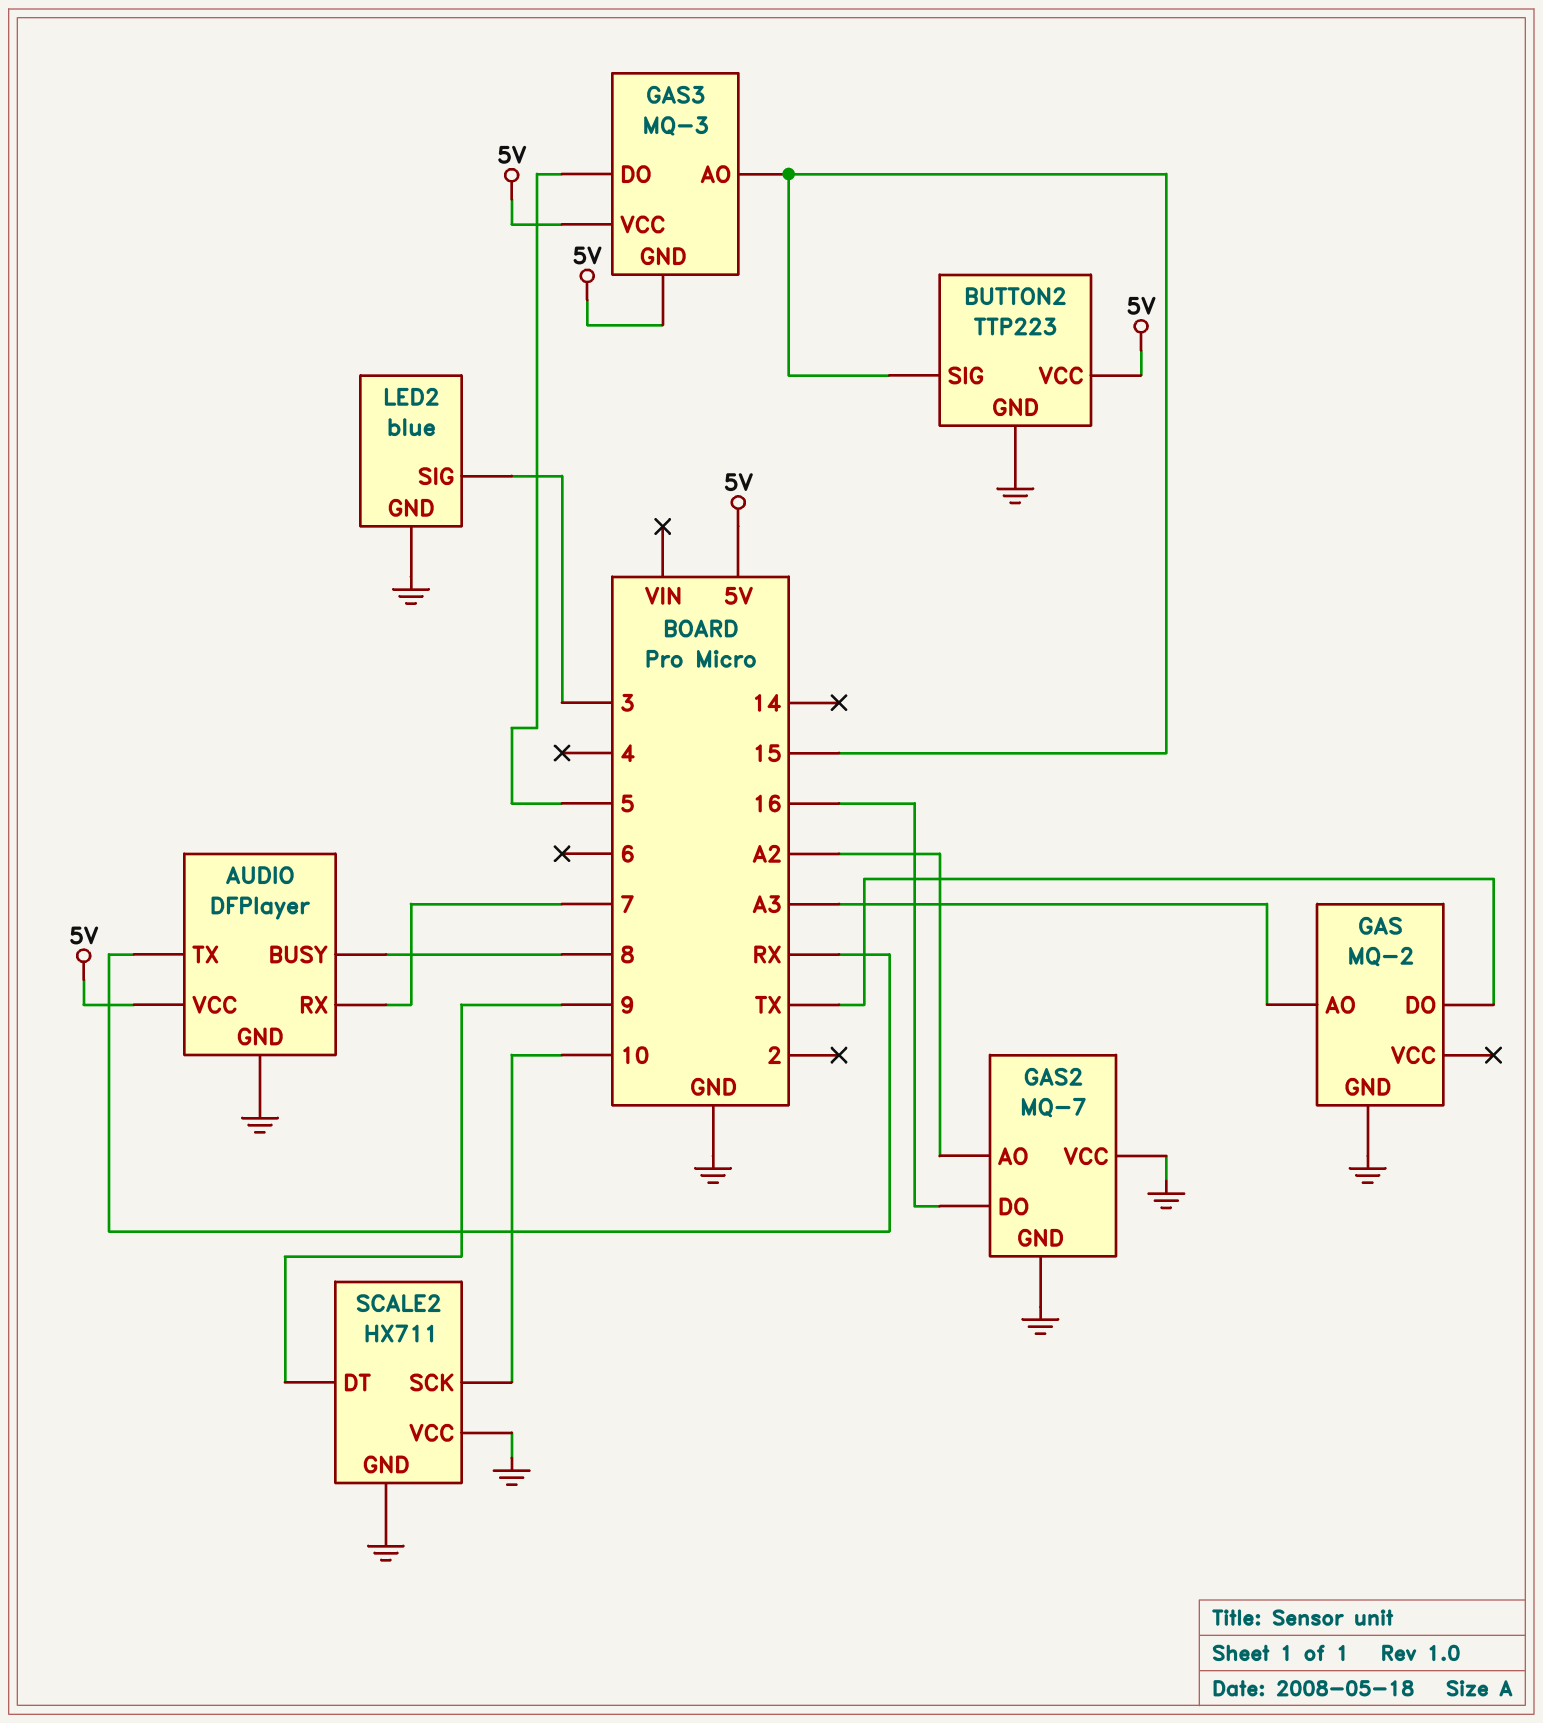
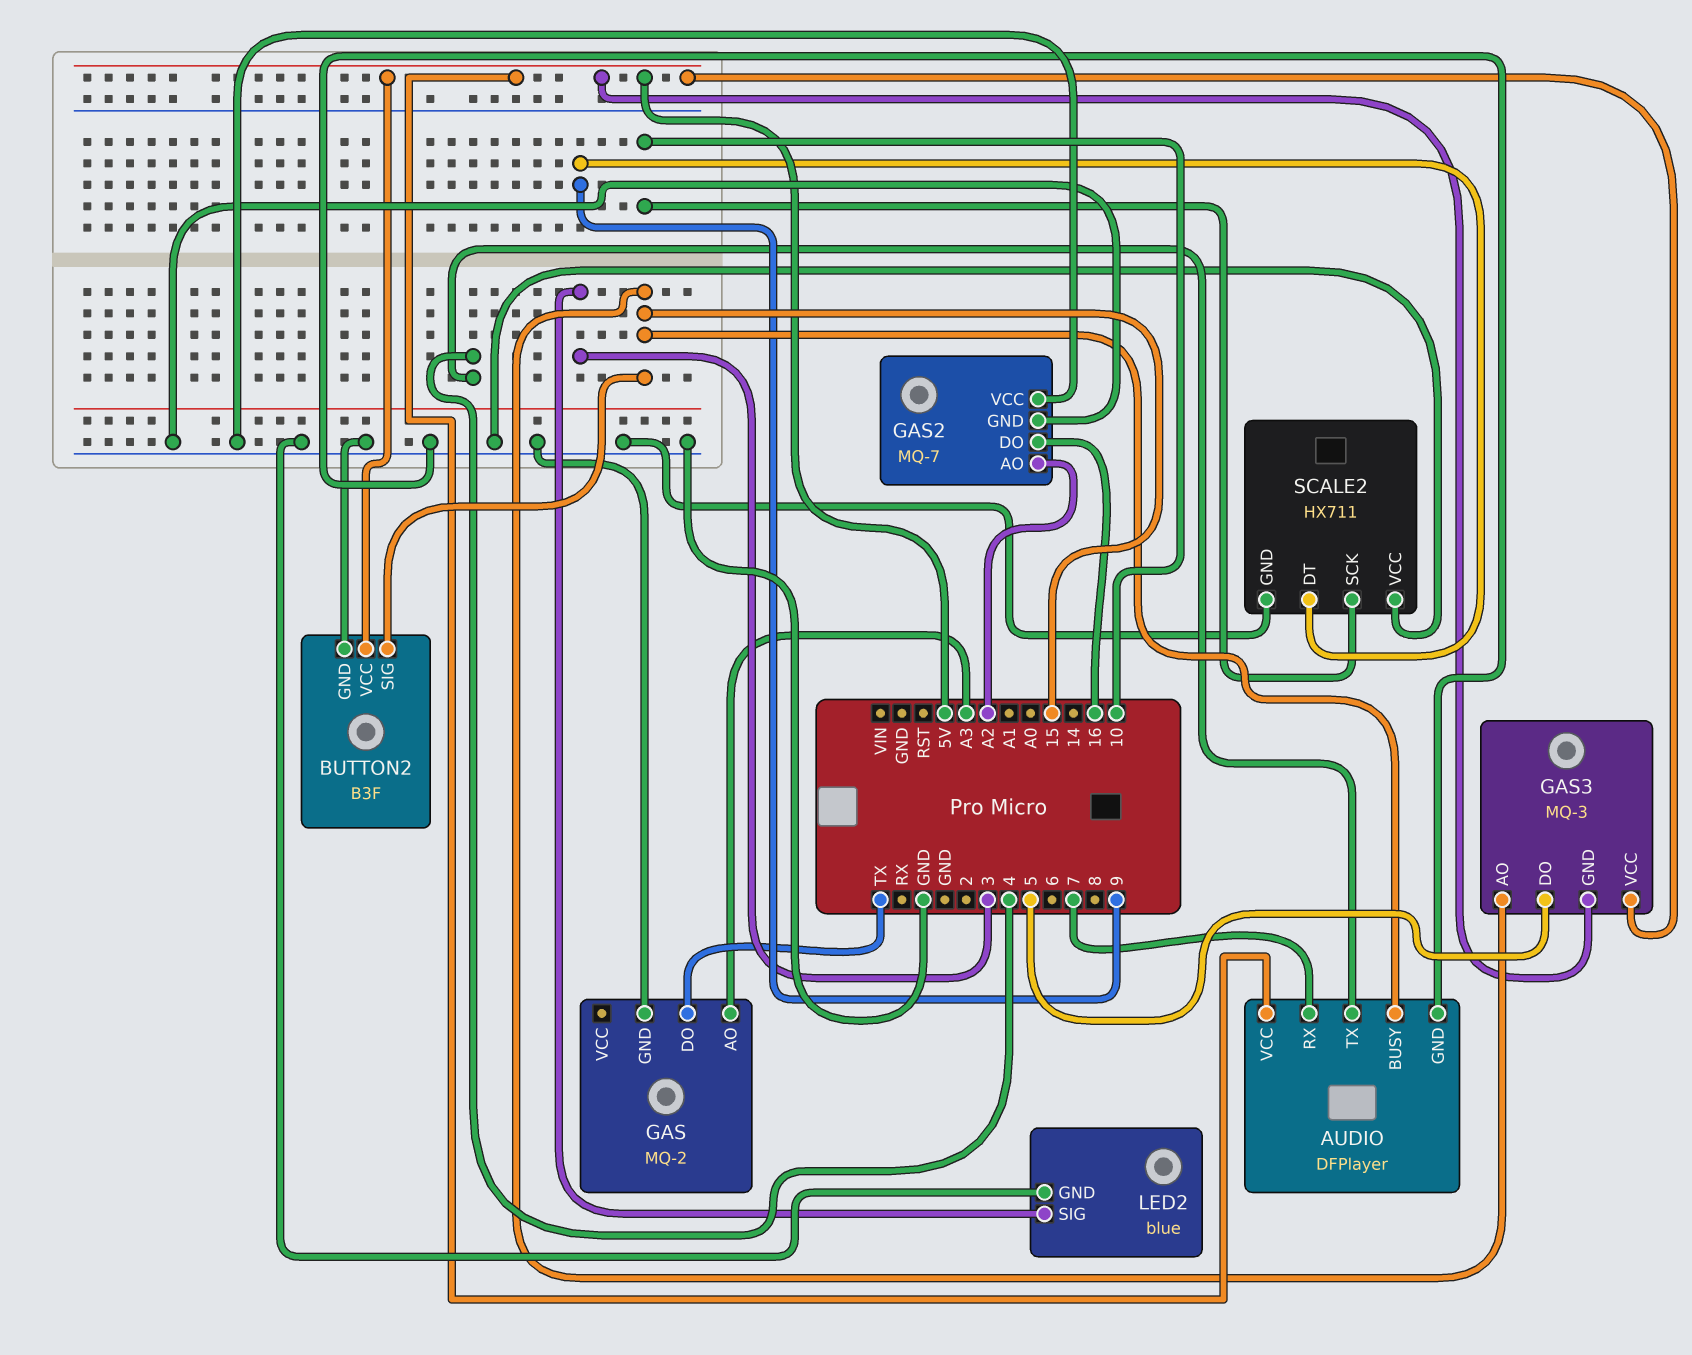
AUDIO pin BUSY: 8 -> 15
AUDIO pin TX: RX -> 4
BUTTON2: TTP223 -> B3F

